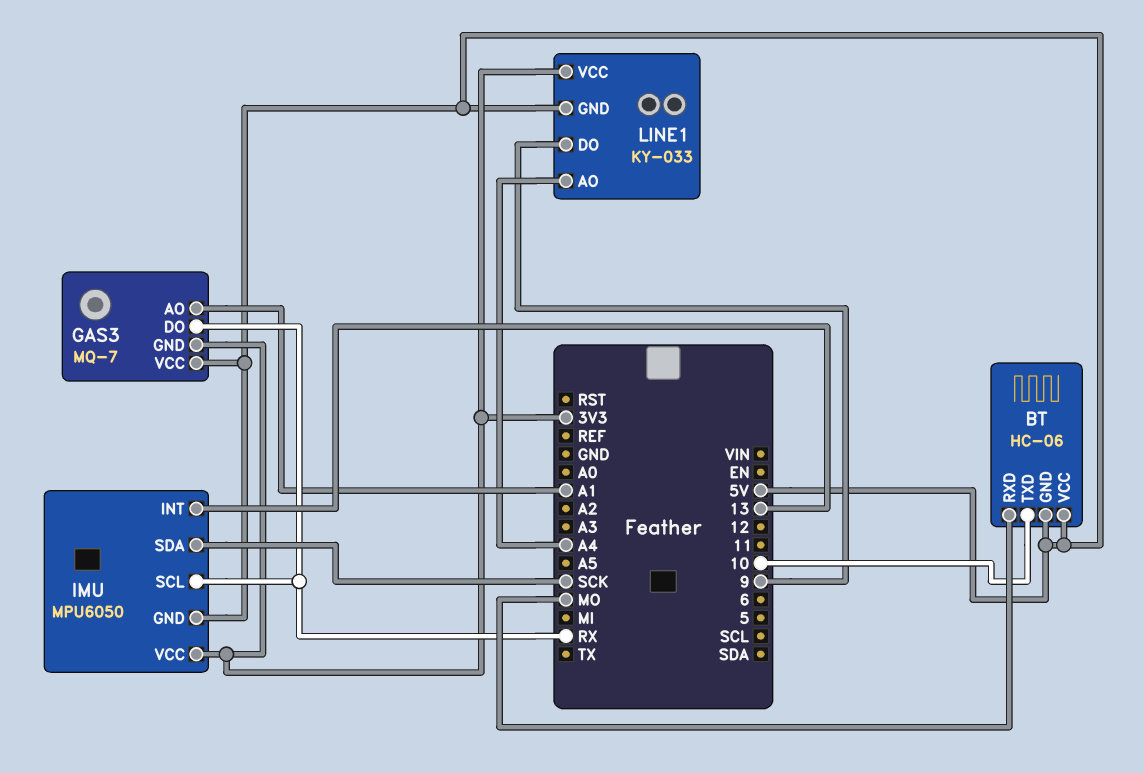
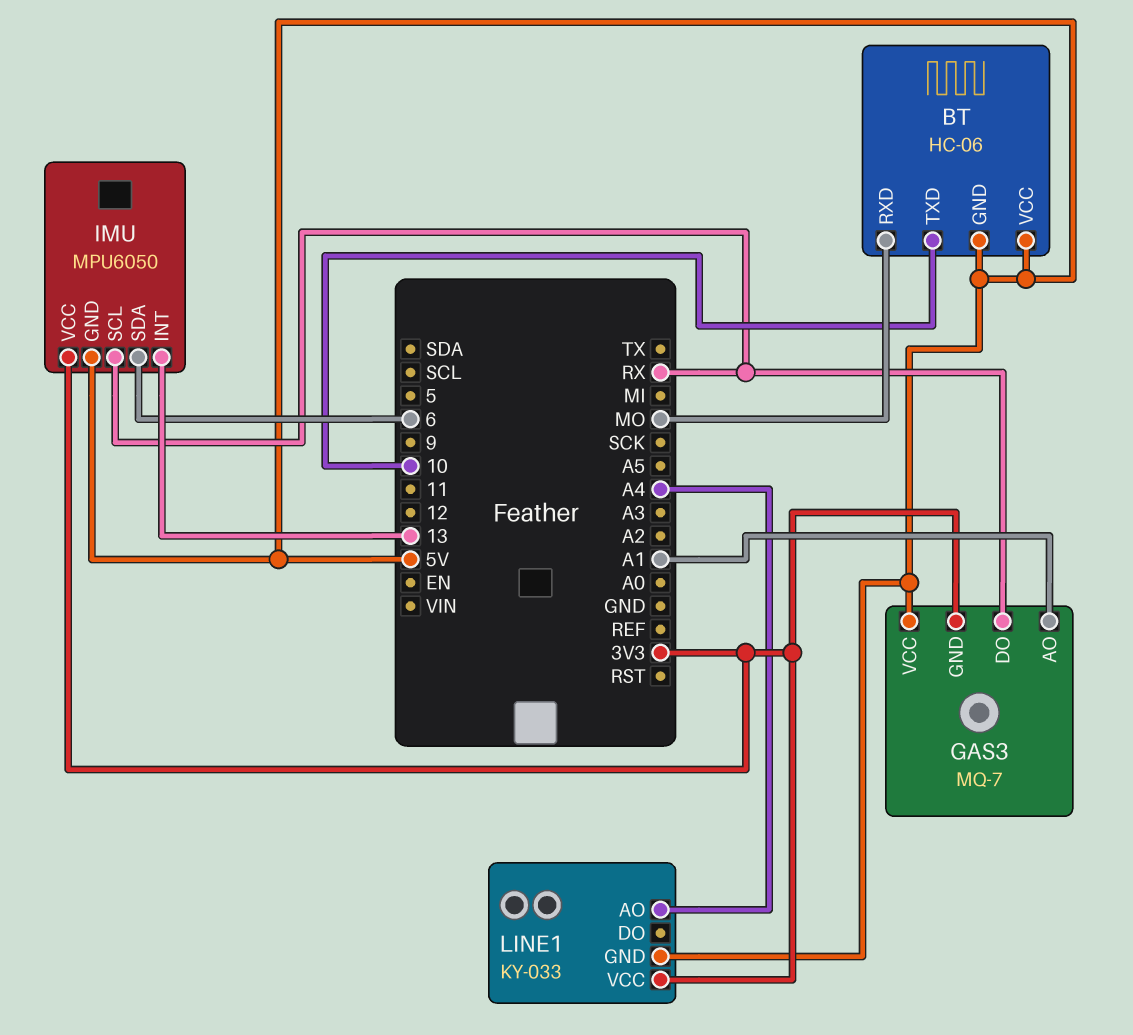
IMU pin SDA: SCK -> 6
LINE1 pin DO: 9 -> none

